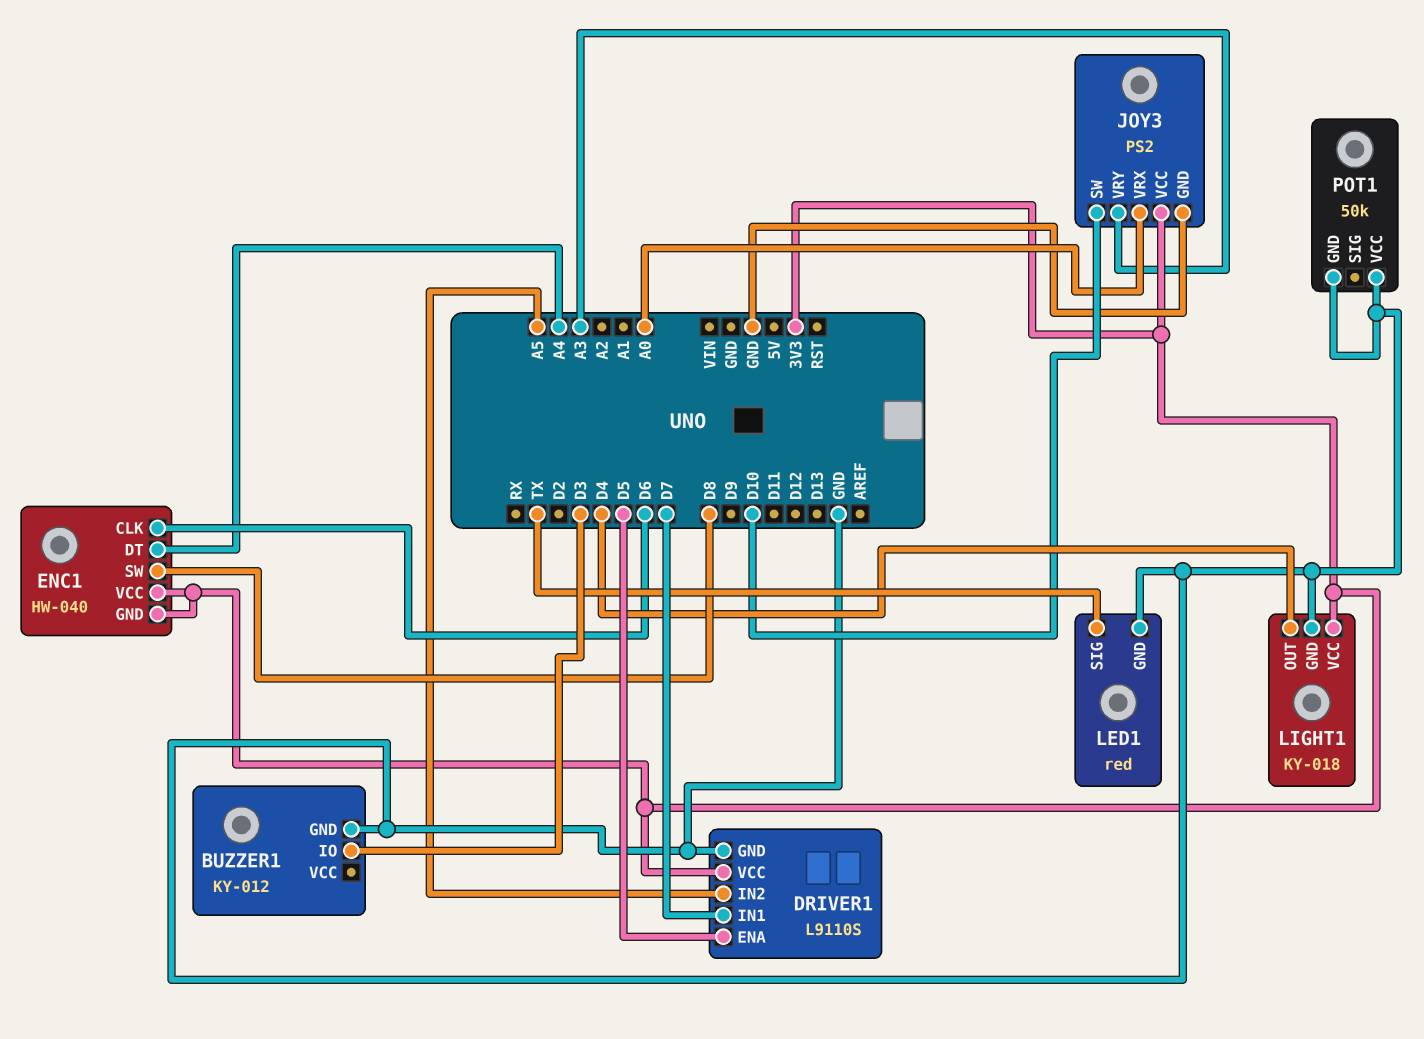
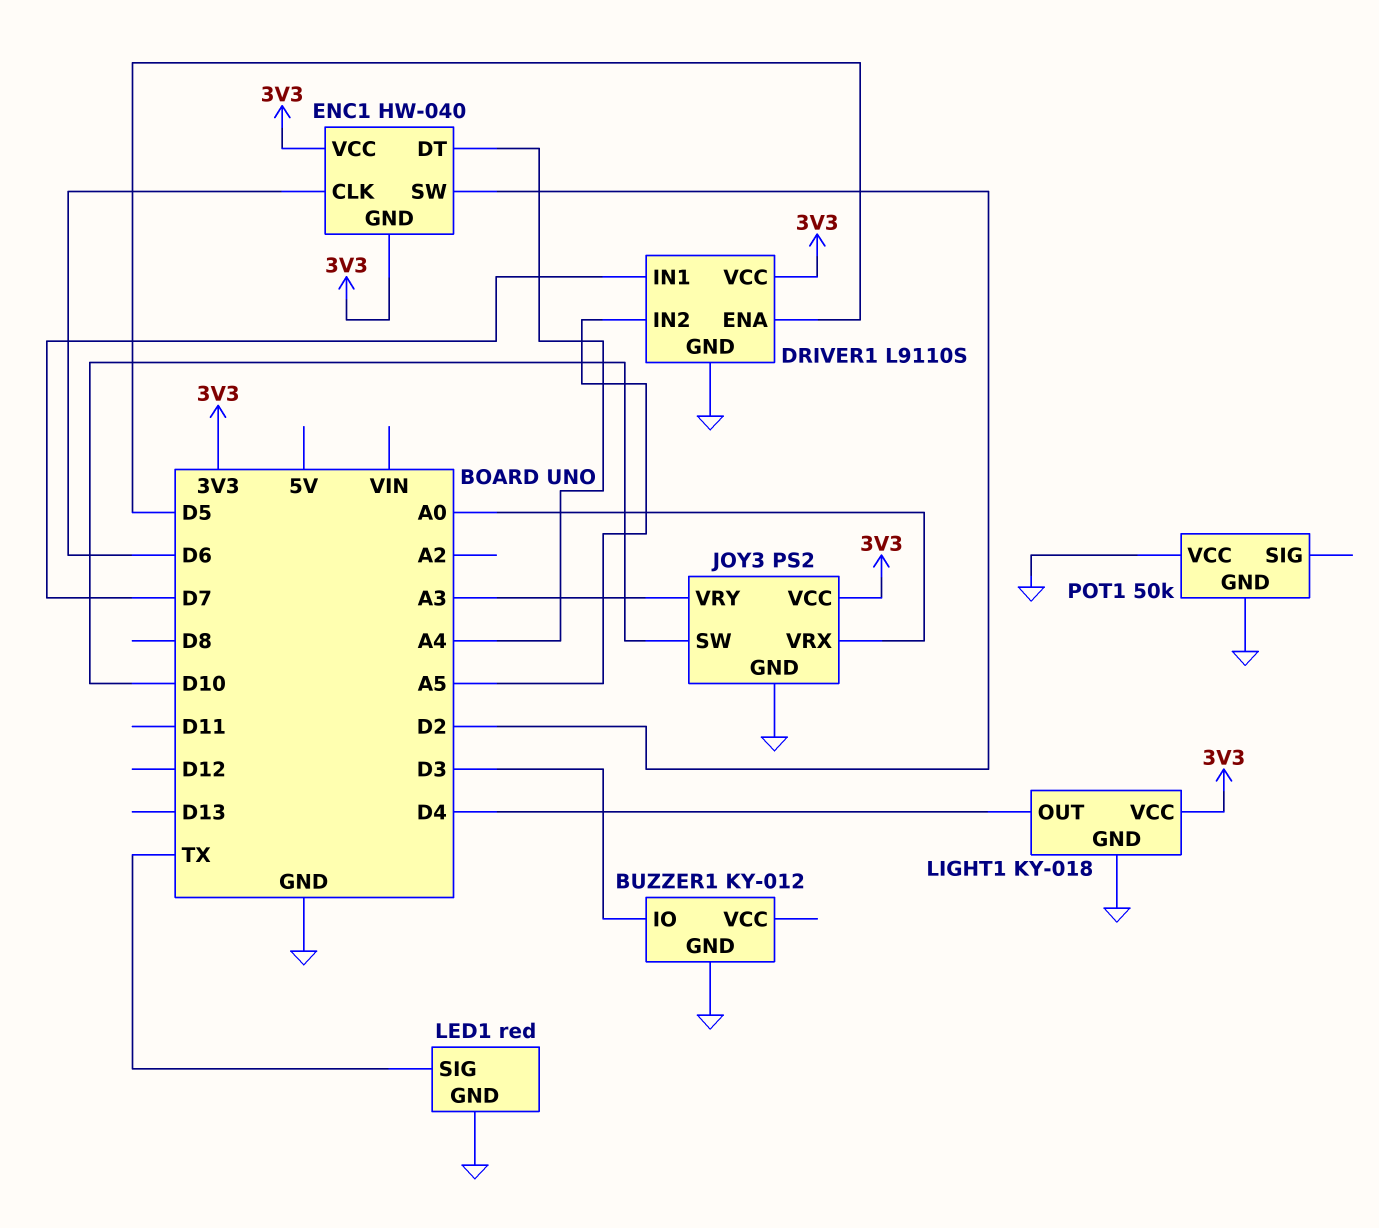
ENC1 pin SW: D8 -> D2

